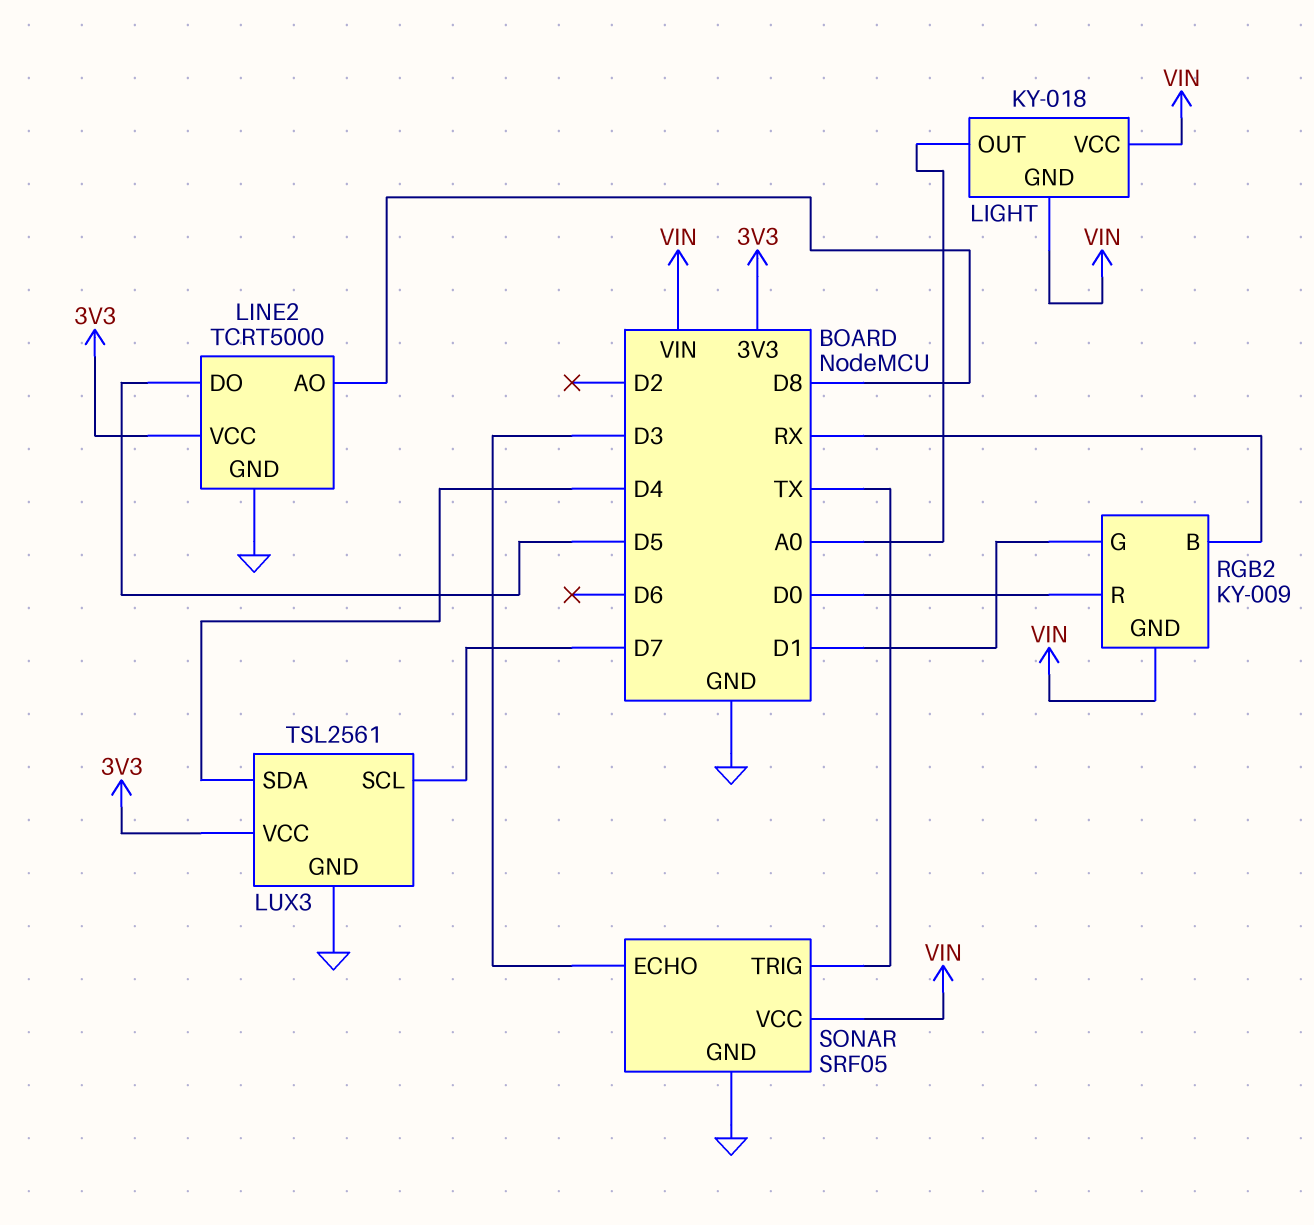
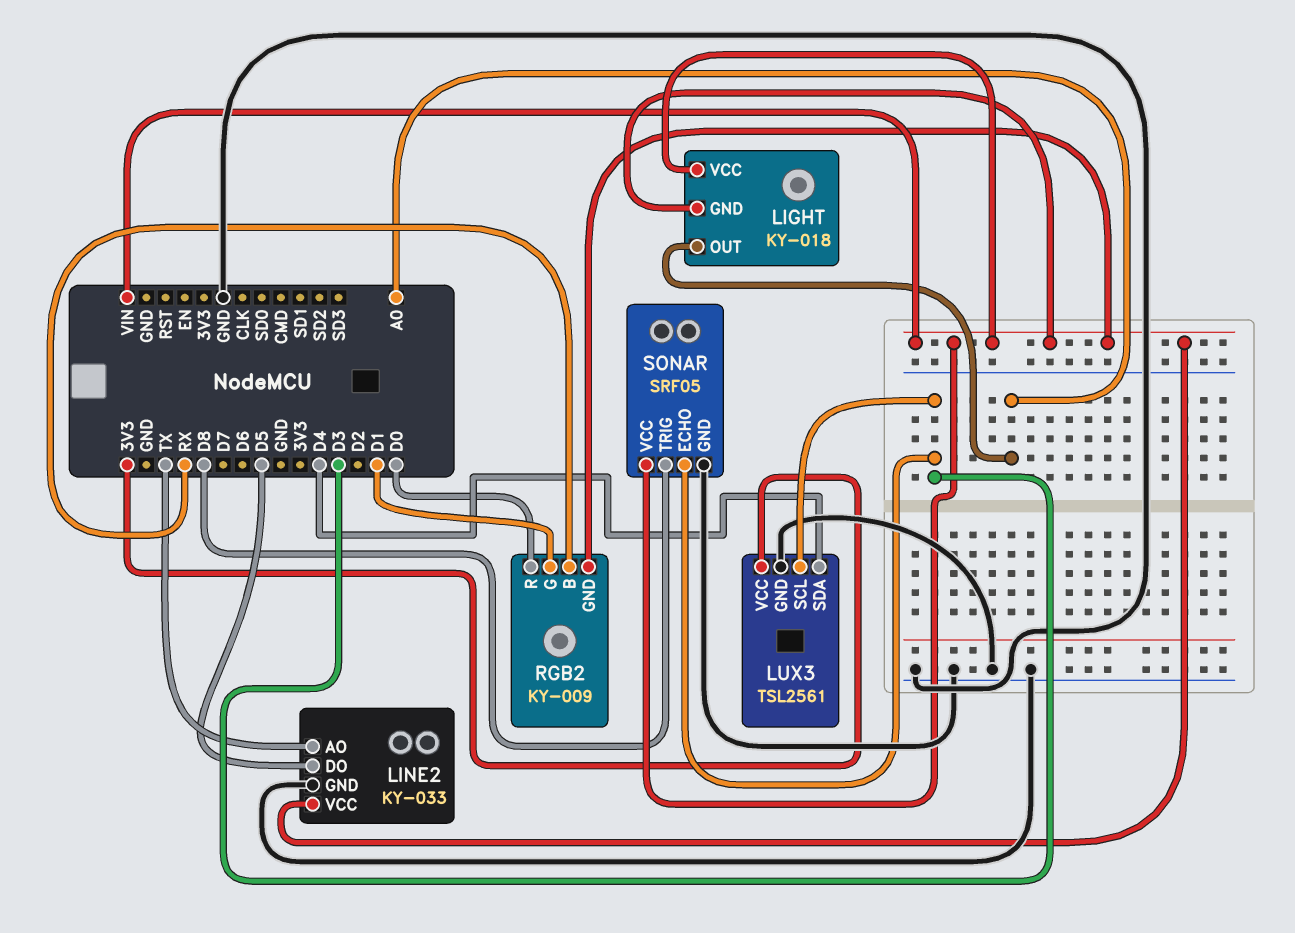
LINE2: TCRT5000 -> KY-033
LINE2 pin AO: D8 -> TX
LINE2 pin VCC: 3V3 -> VIN
LUX3 pin SCL: D7 -> D3
SONAR pin TRIG: TX -> D8

